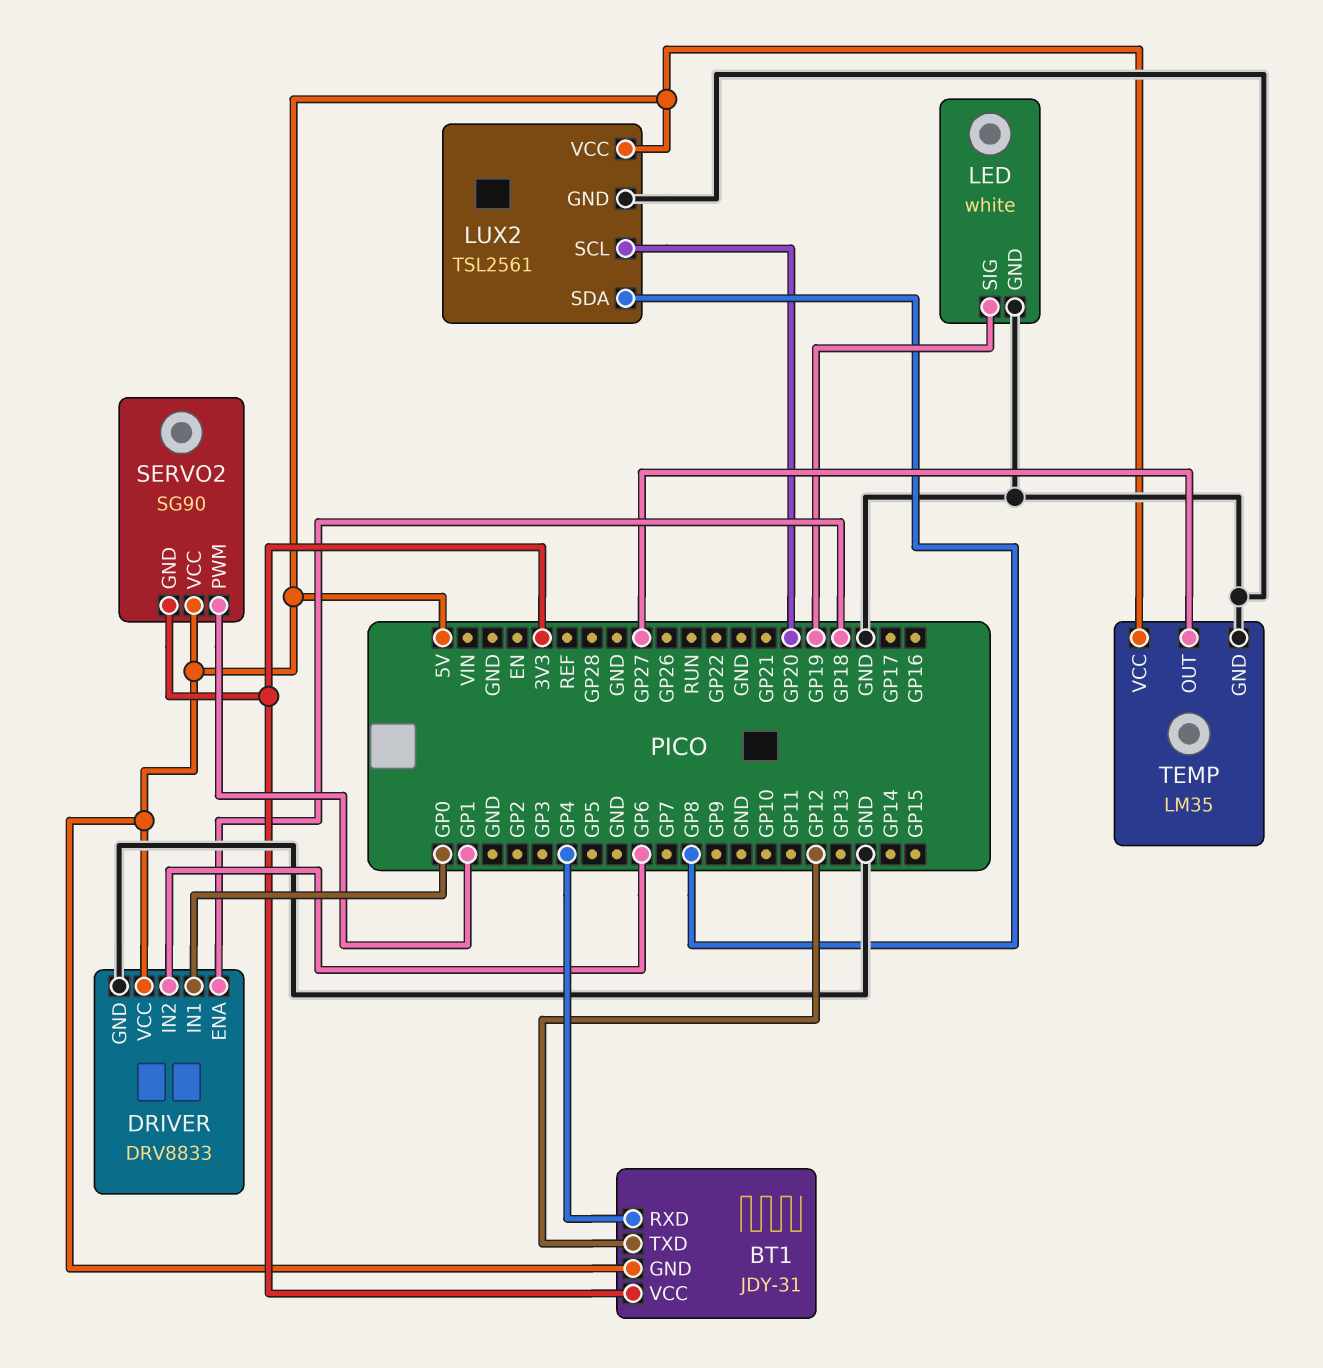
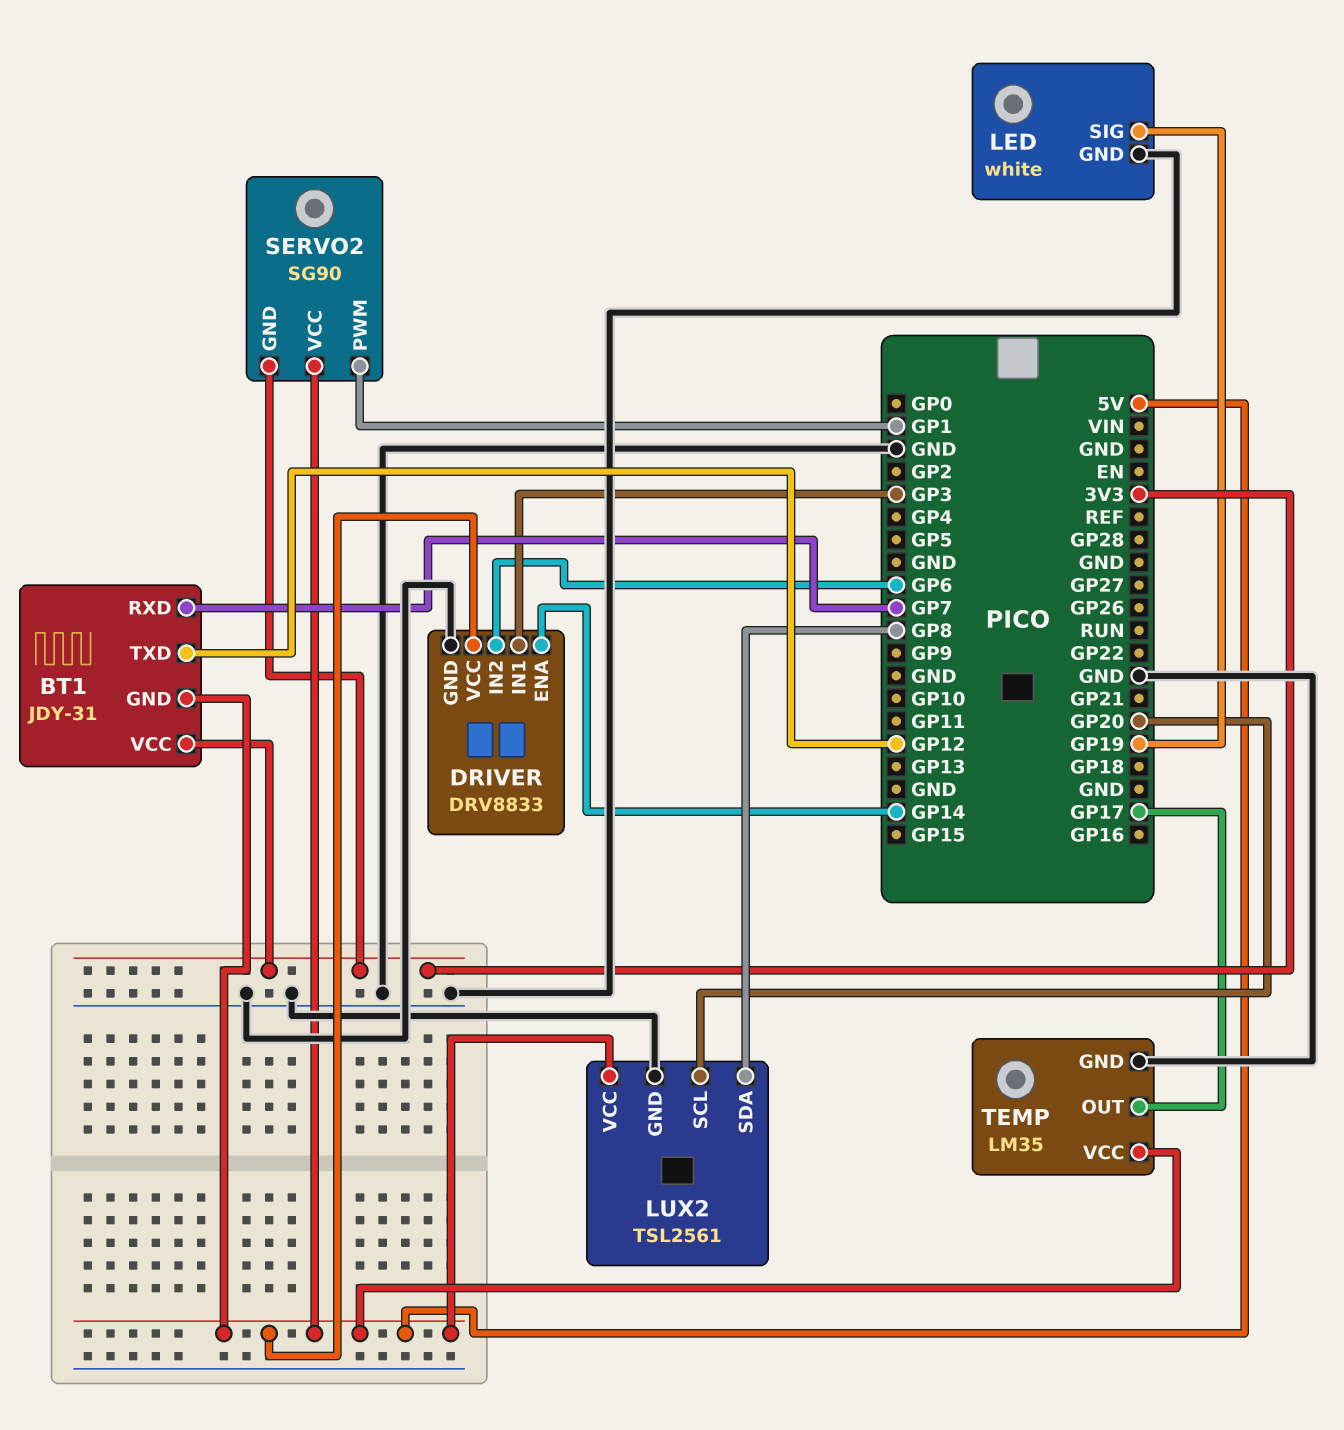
BT1 pin RXD: GP4 -> GP7
DRIVER pin ENA: GP18 -> GP14
DRIVER pin IN1: GP0 -> GP3
TEMP pin OUT: GP27 -> GP17

